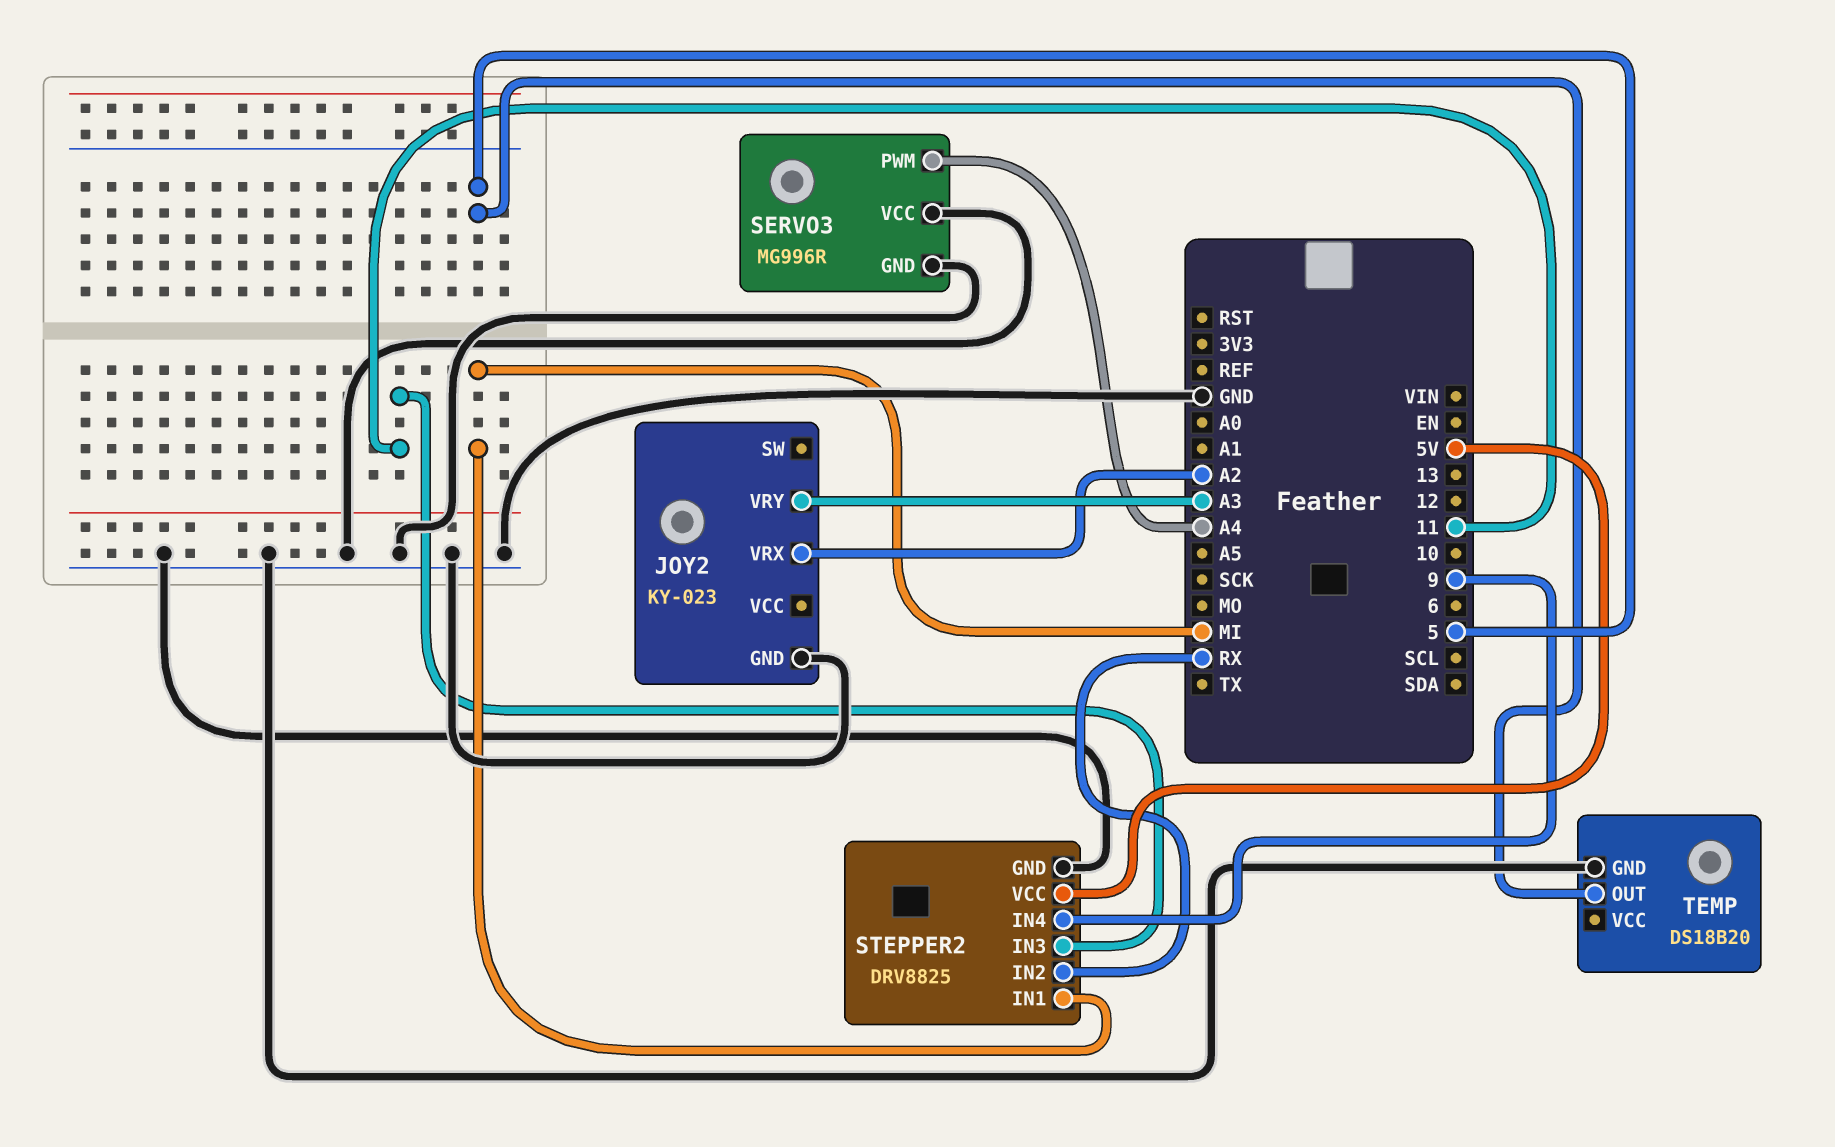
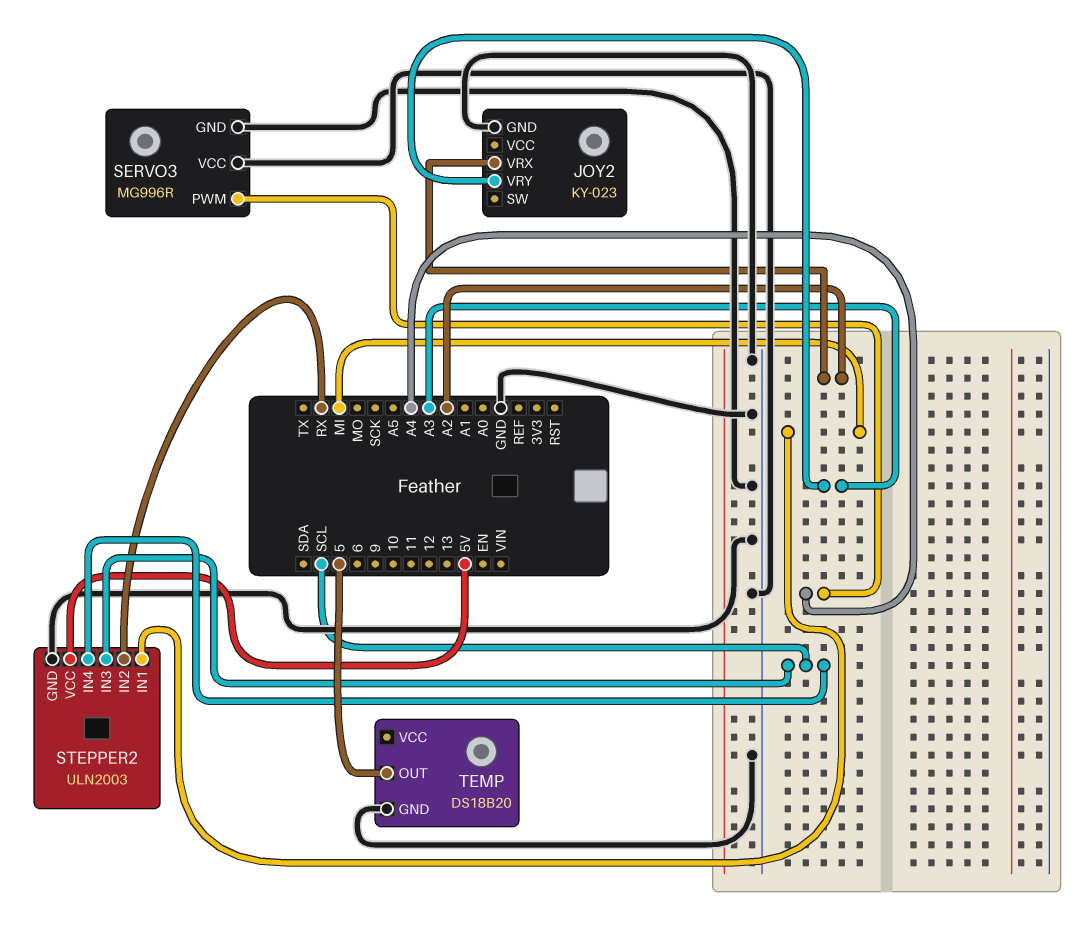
STEPPER2: DRV8825 -> ULN2003
STEPPER2 pin IN3: 11 -> SCL
STEPPER2 pin IN4: 9 -> SCL

